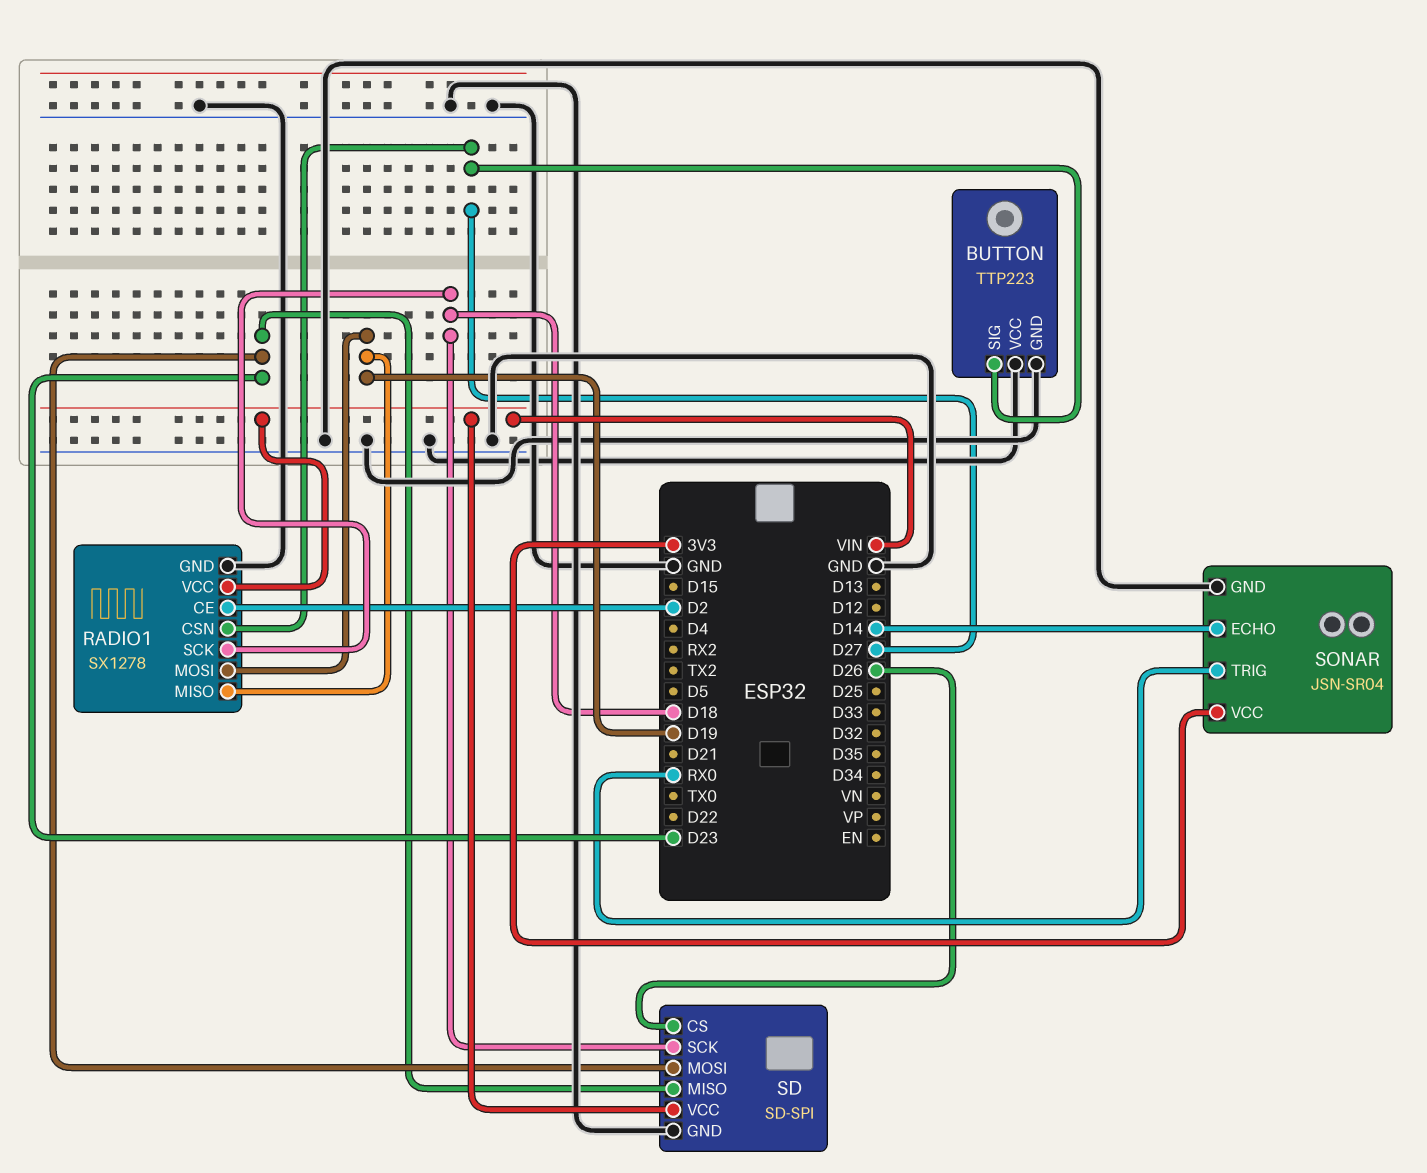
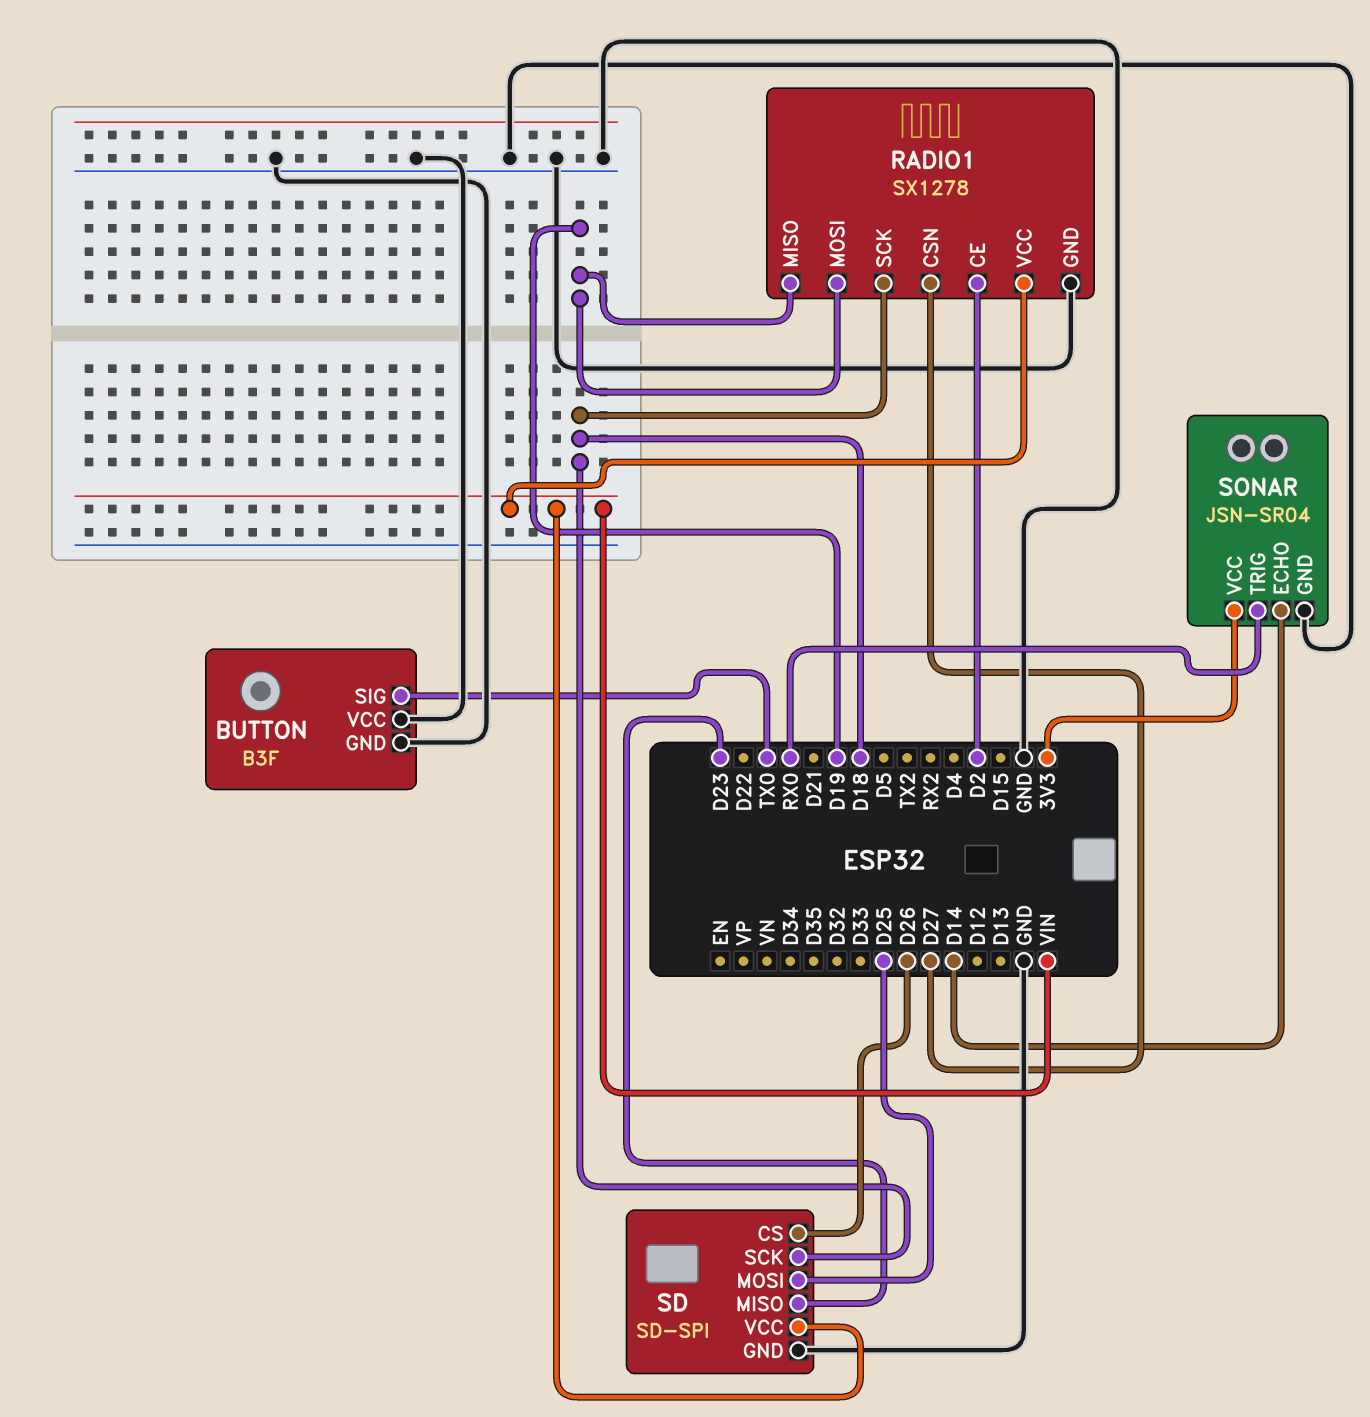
BUTTON: TTP223 -> B3F
BUTTON pin SIG: D27 -> TX0
SD pin MOSI: D23 -> D25

